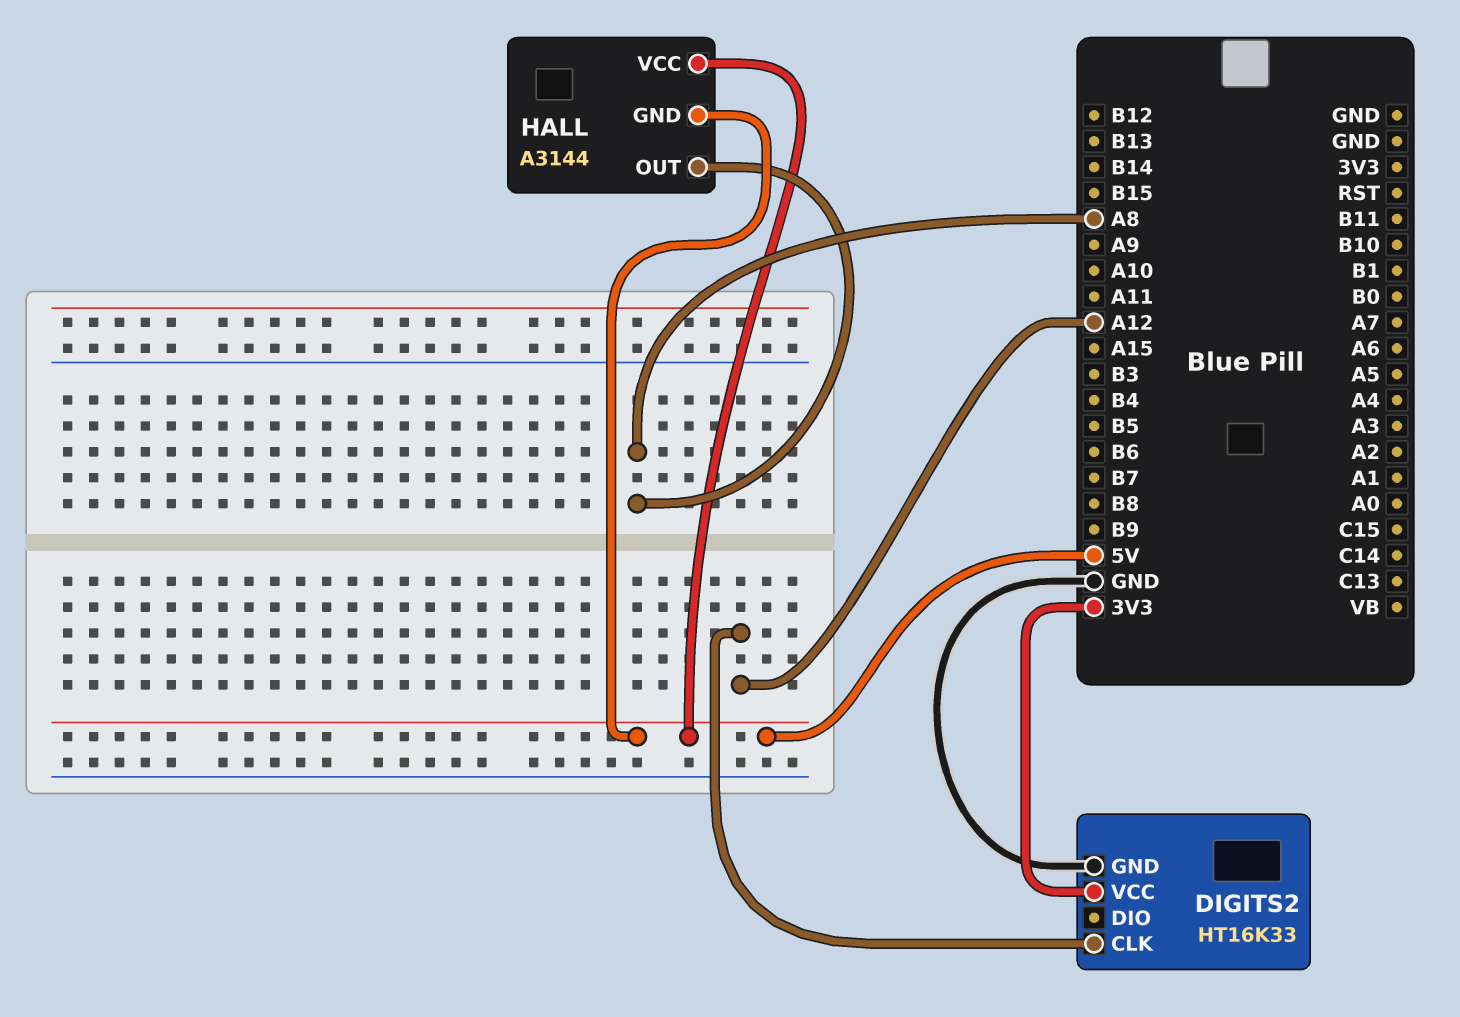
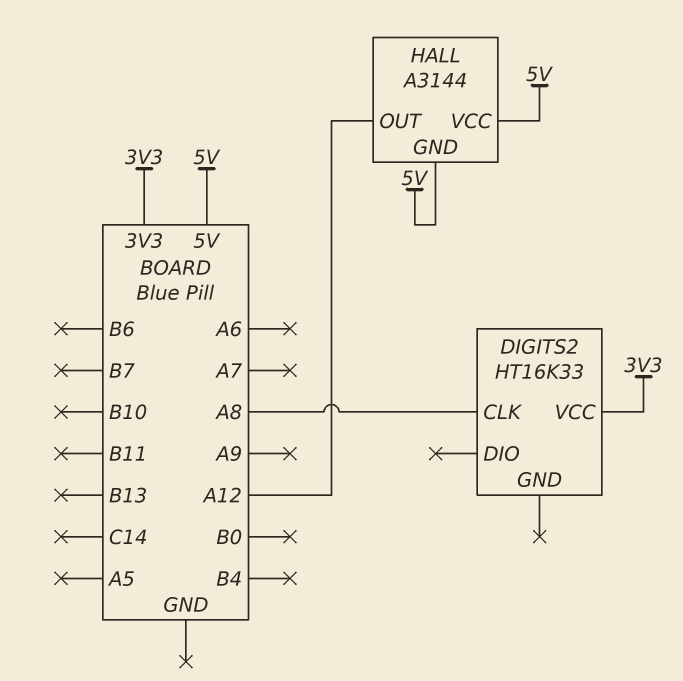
DIGITS2 pin CLK: A12 -> A8
DIGITS2 pin GND: GND -> none
HALL pin OUT: A8 -> A12

